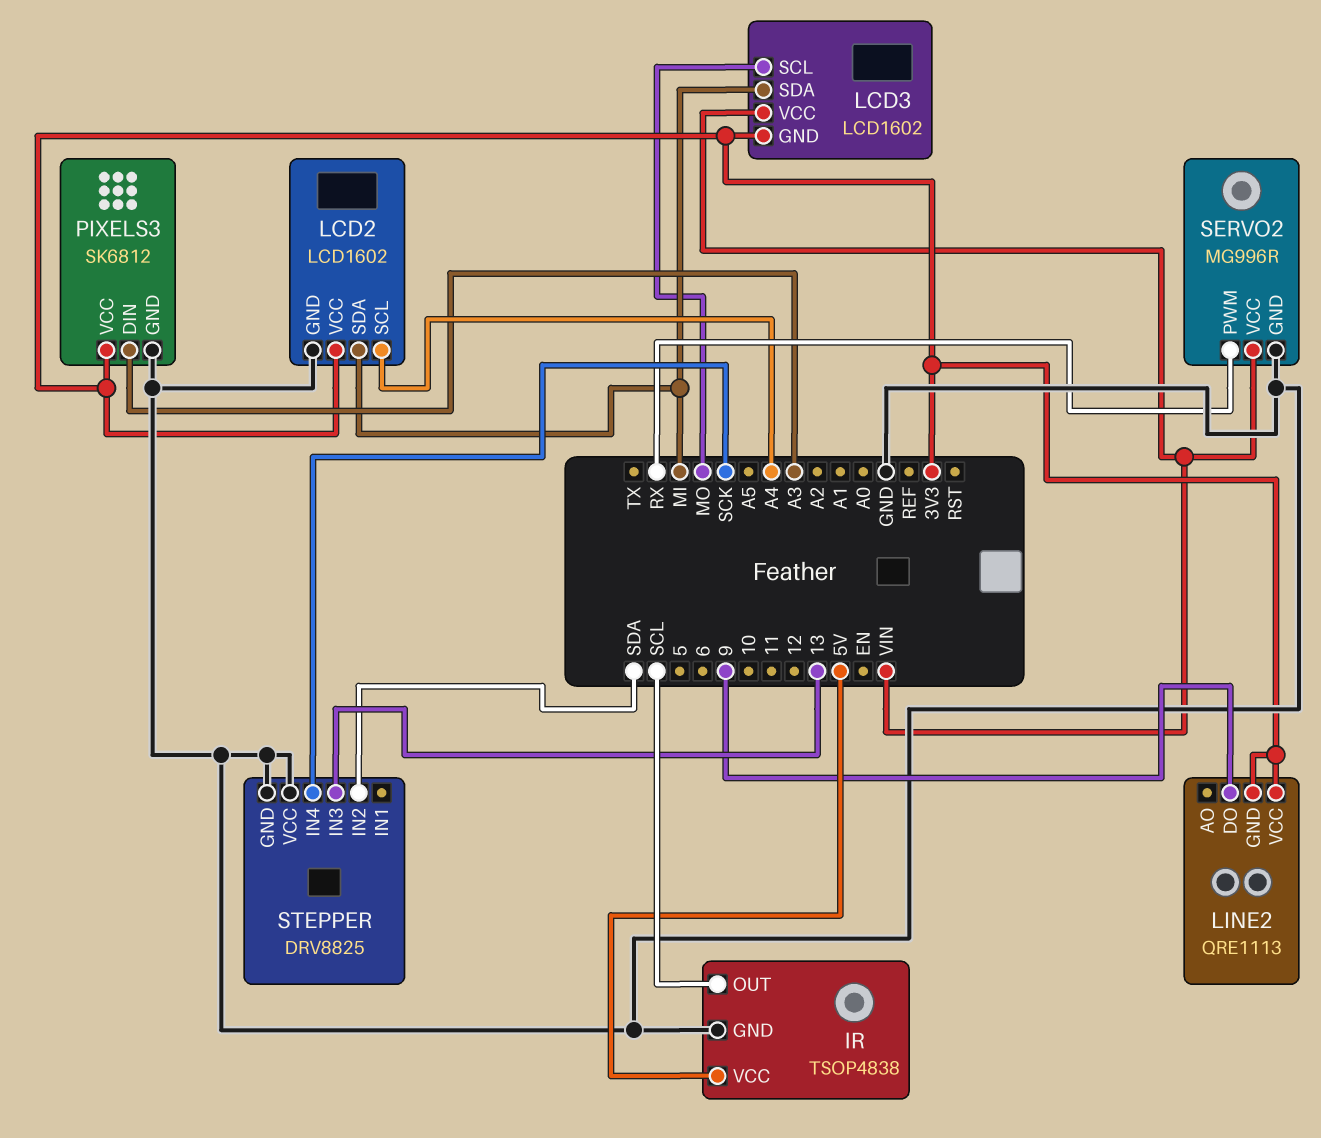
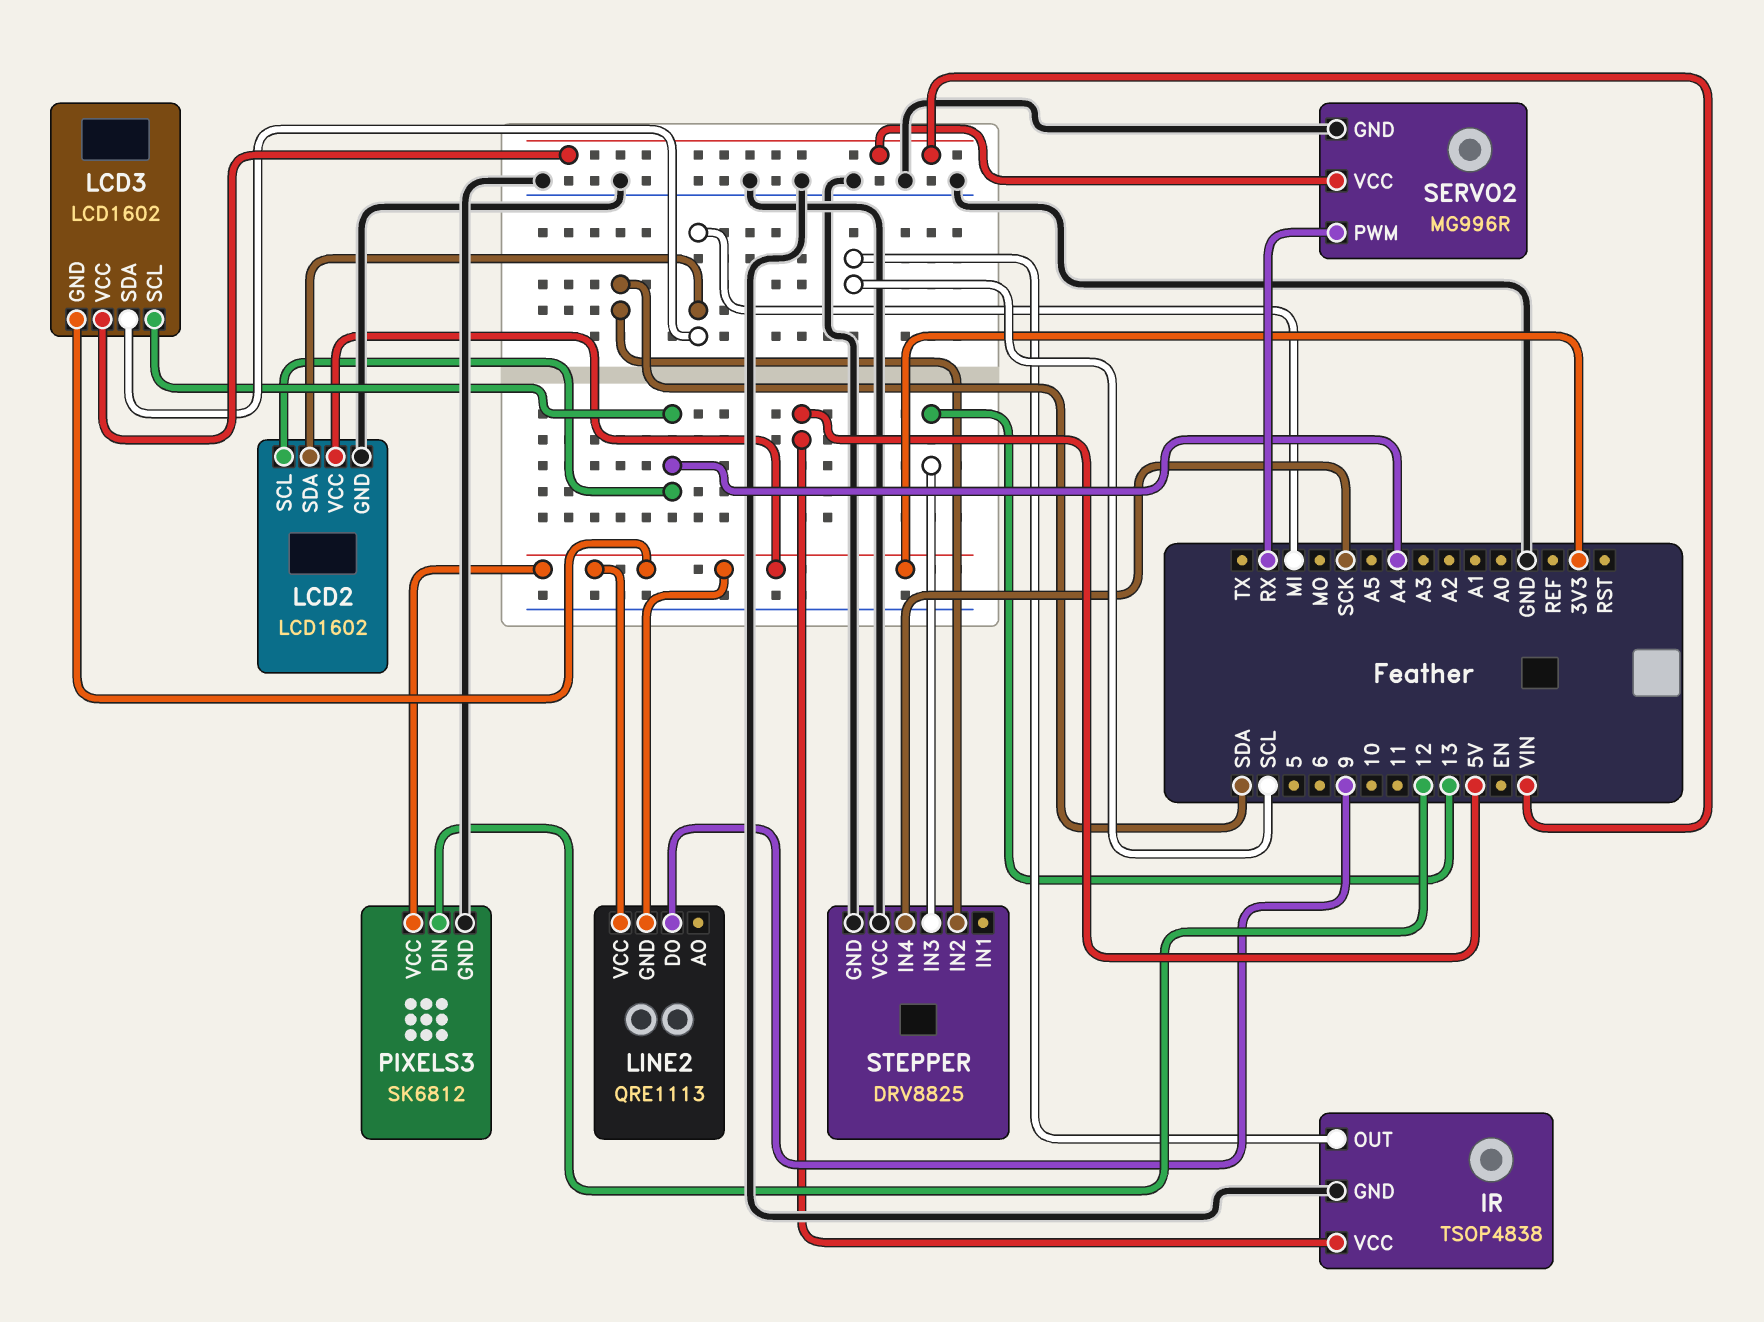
LCD3 pin SCL: MO -> A4
PIXELS3 pin DIN: A3 -> 12

